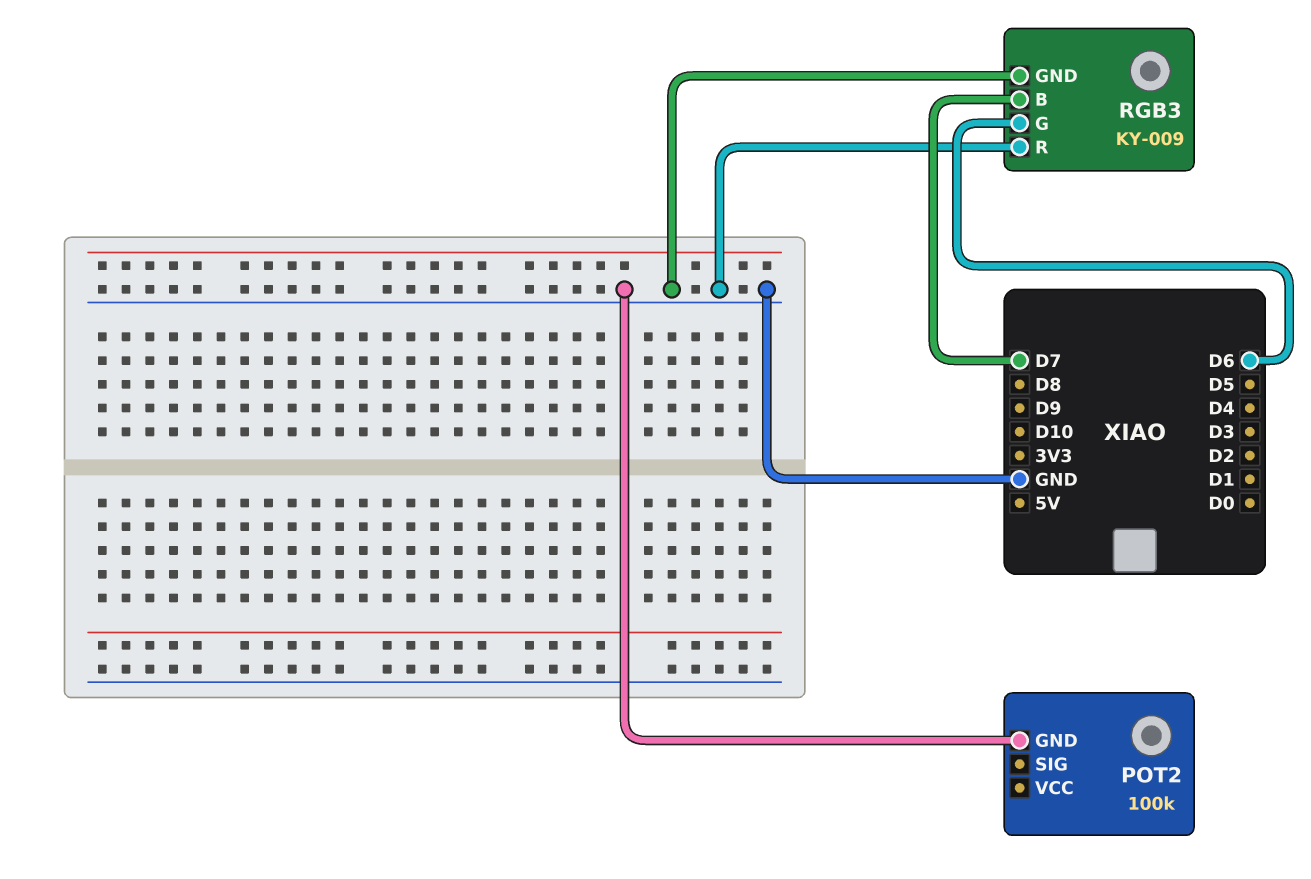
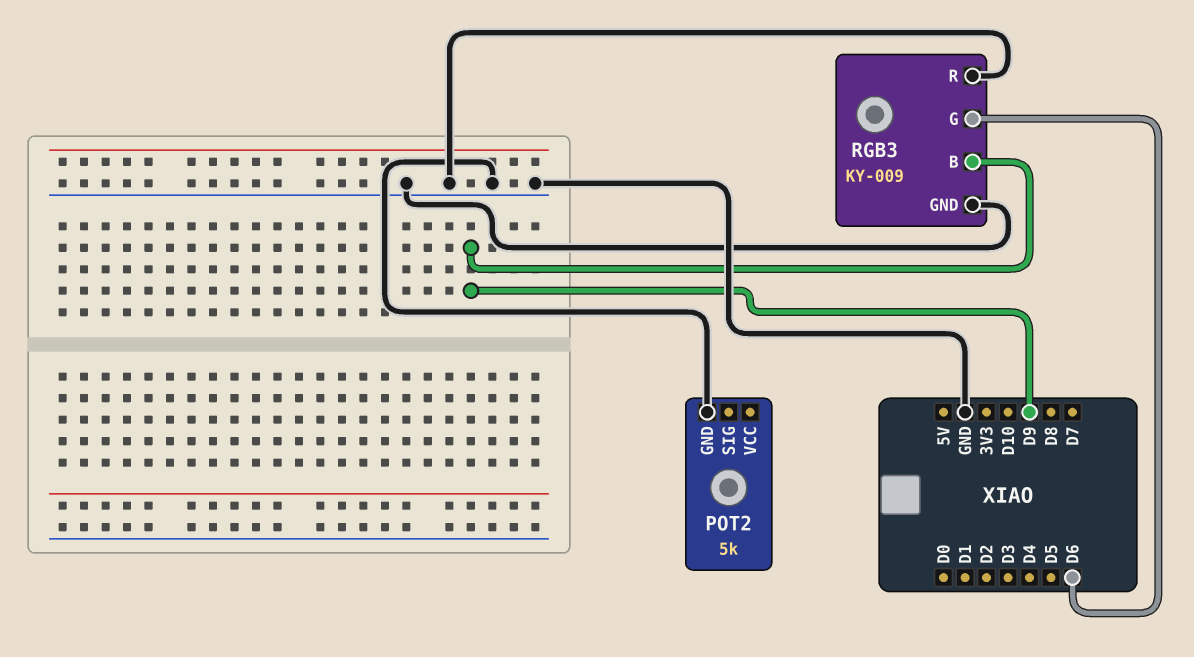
POT2: 100k -> 5k
RGB3 pin B: D7 -> D9

